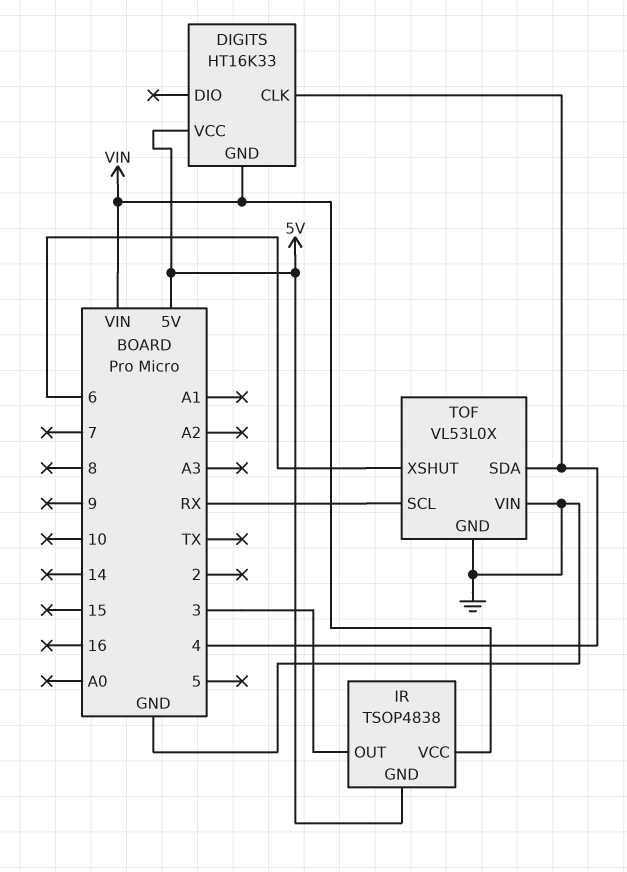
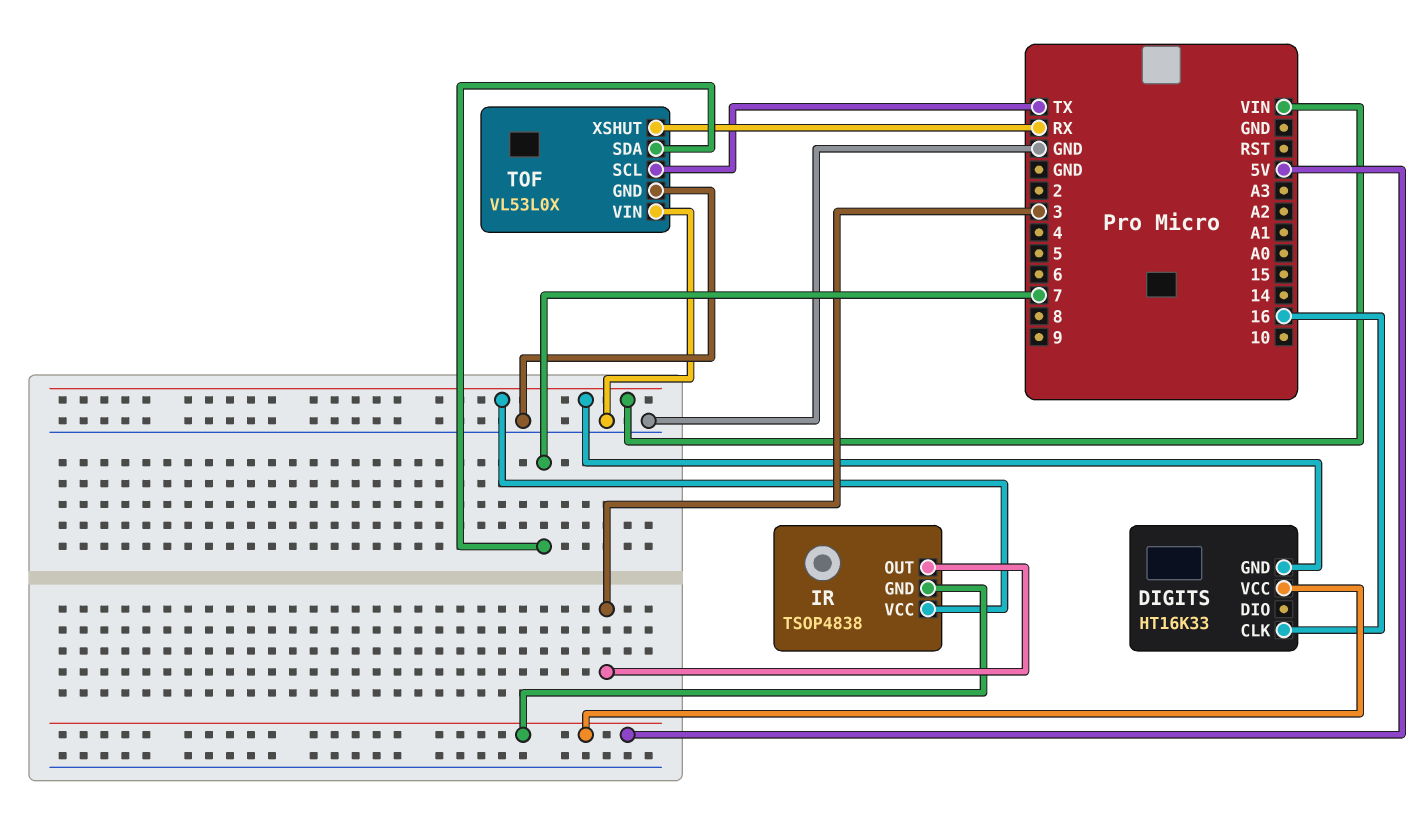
DIGITS pin CLK: 4 -> 16
TOF pin SCL: RX -> TX
TOF pin SDA: 4 -> 7
TOF pin XSHUT: 6 -> RX

